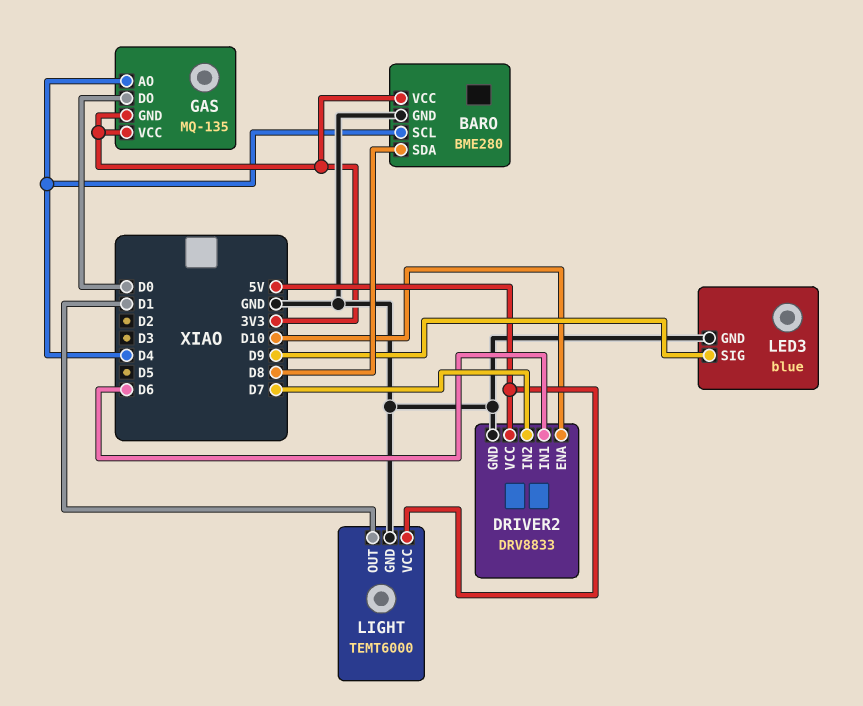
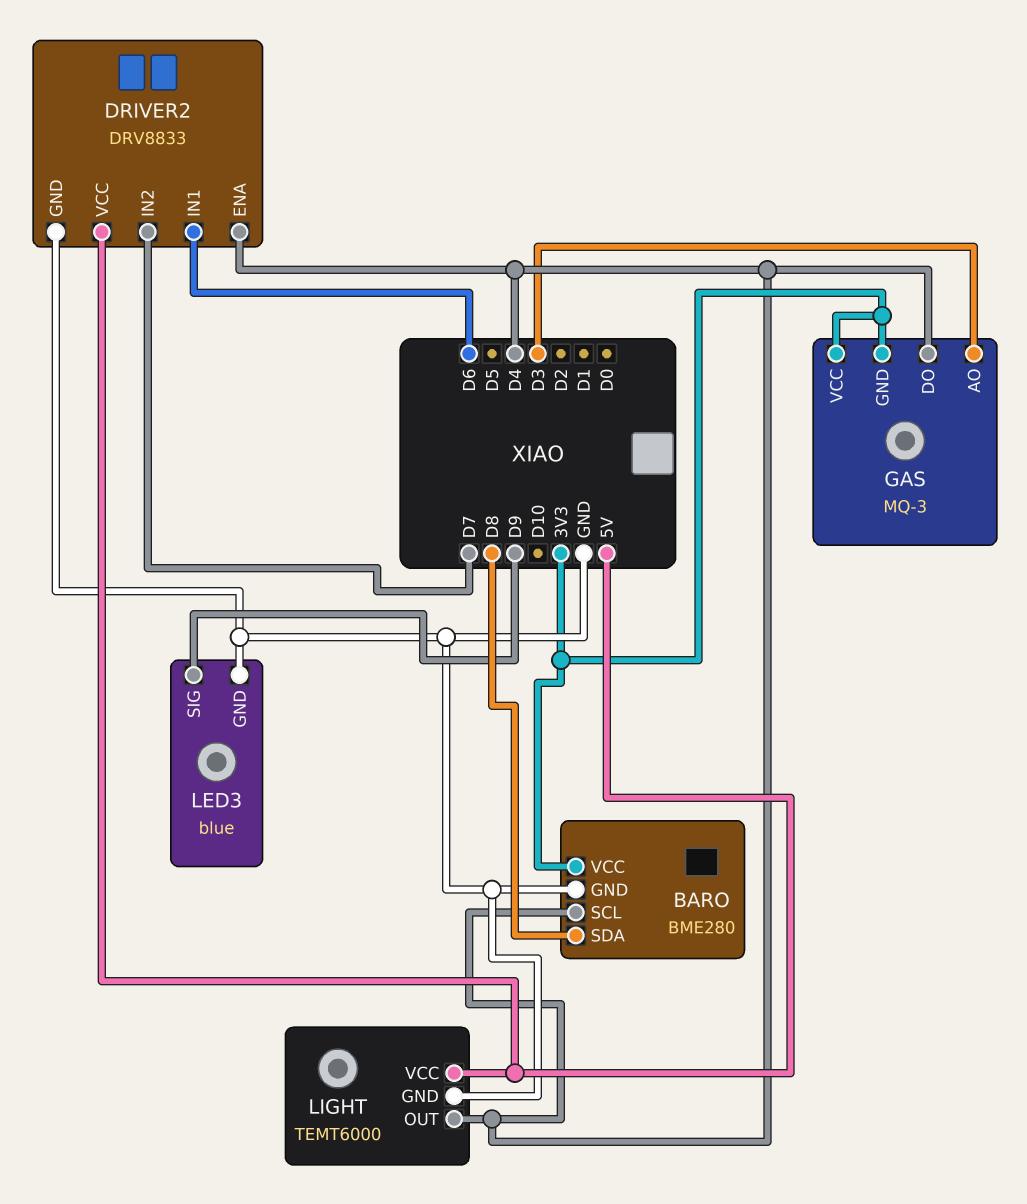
DRIVER2 pin ENA: D10 -> D4
GAS: MQ-135 -> MQ-3
GAS pin AO: D4 -> D3
GAS pin DO: D0 -> D4
LIGHT pin OUT: D1 -> D4

